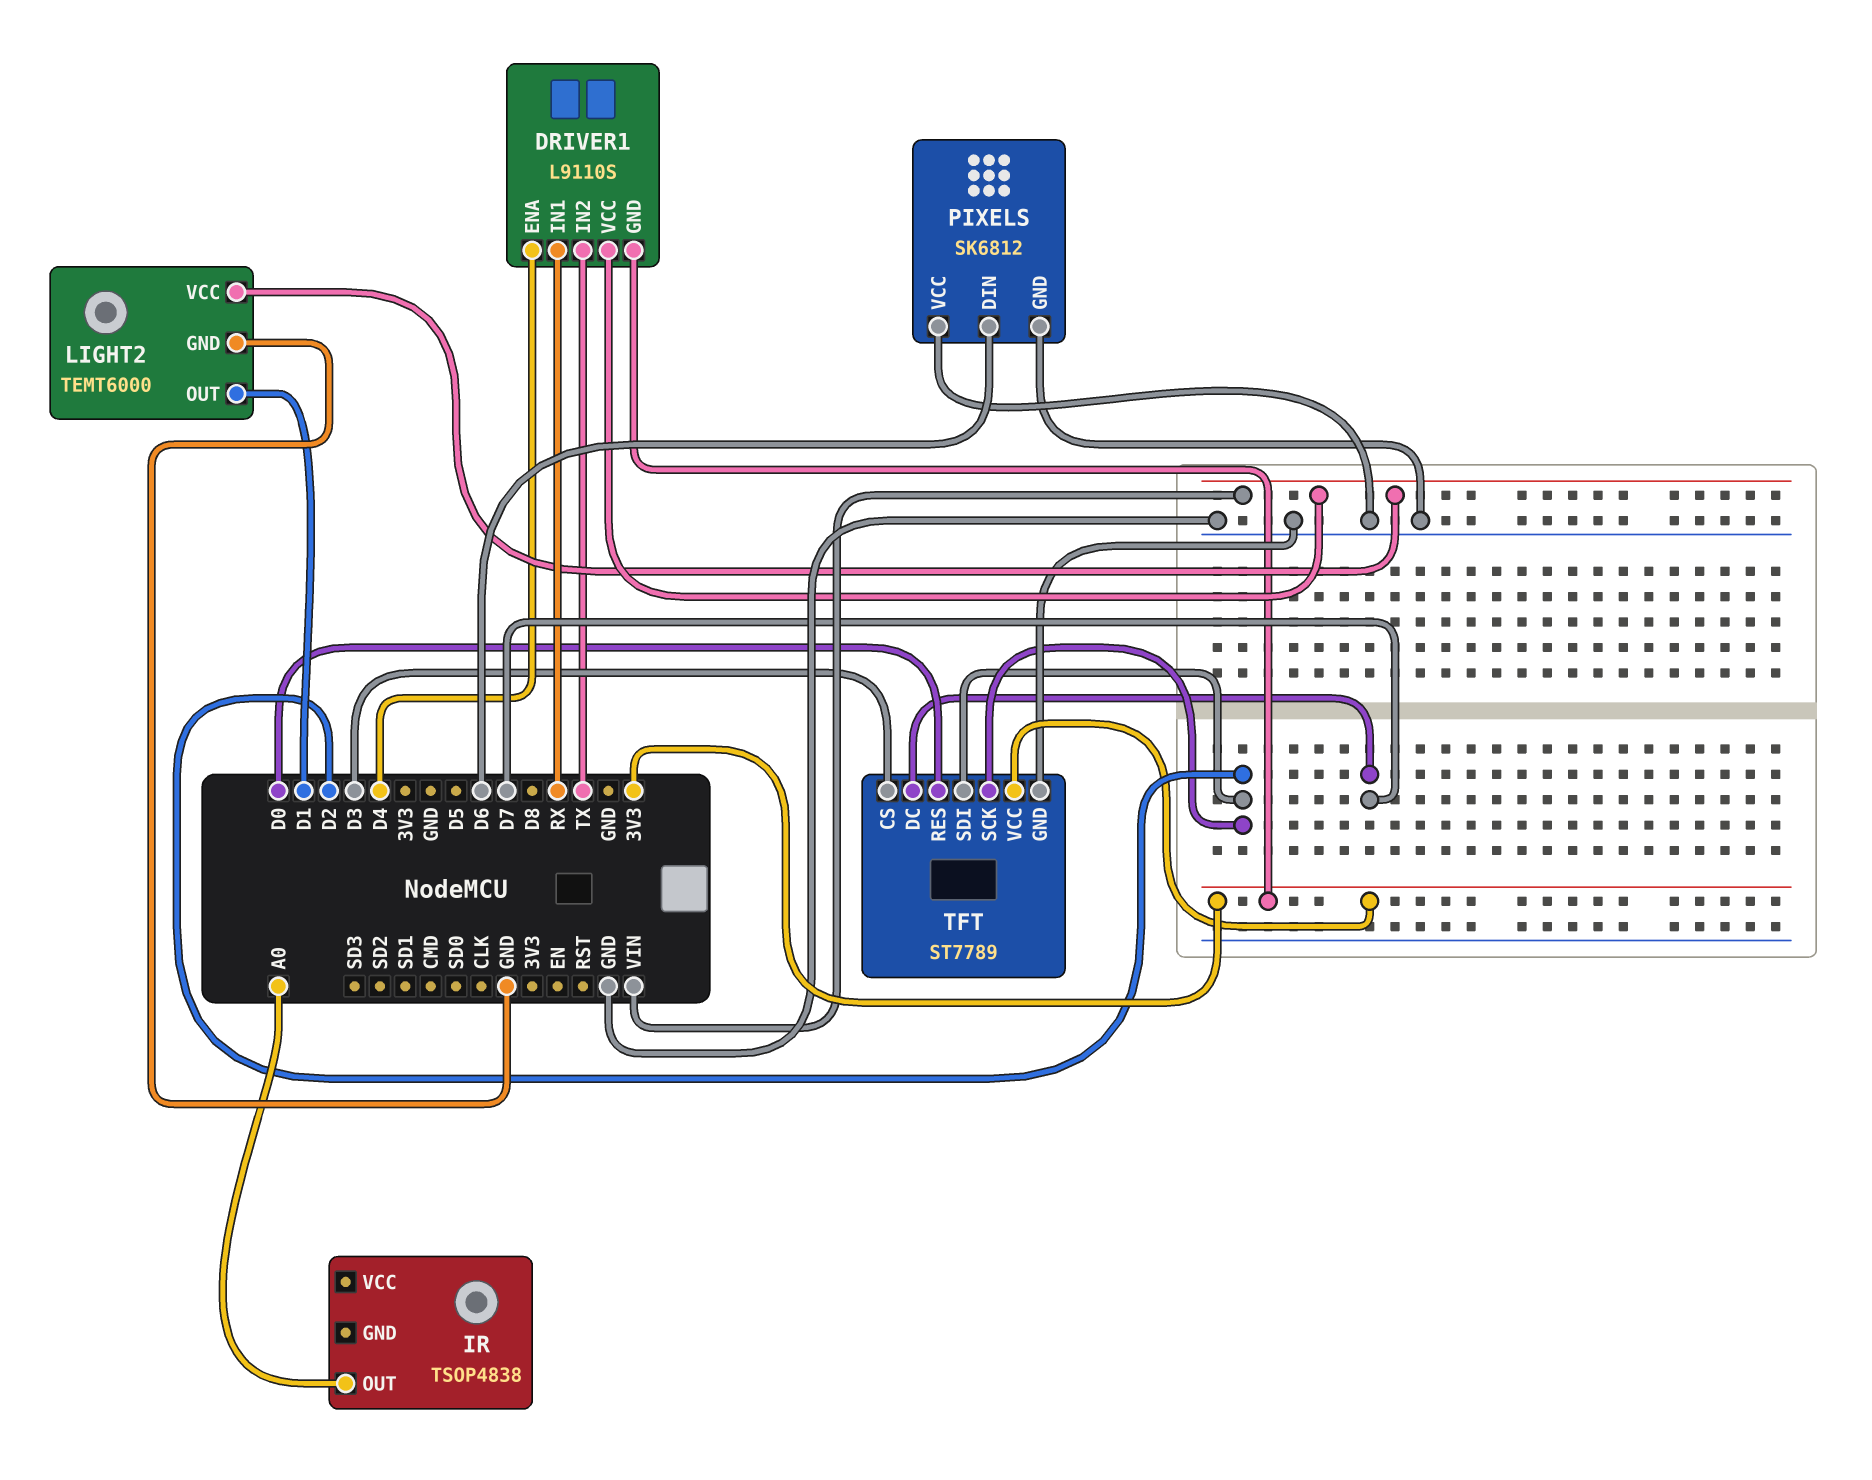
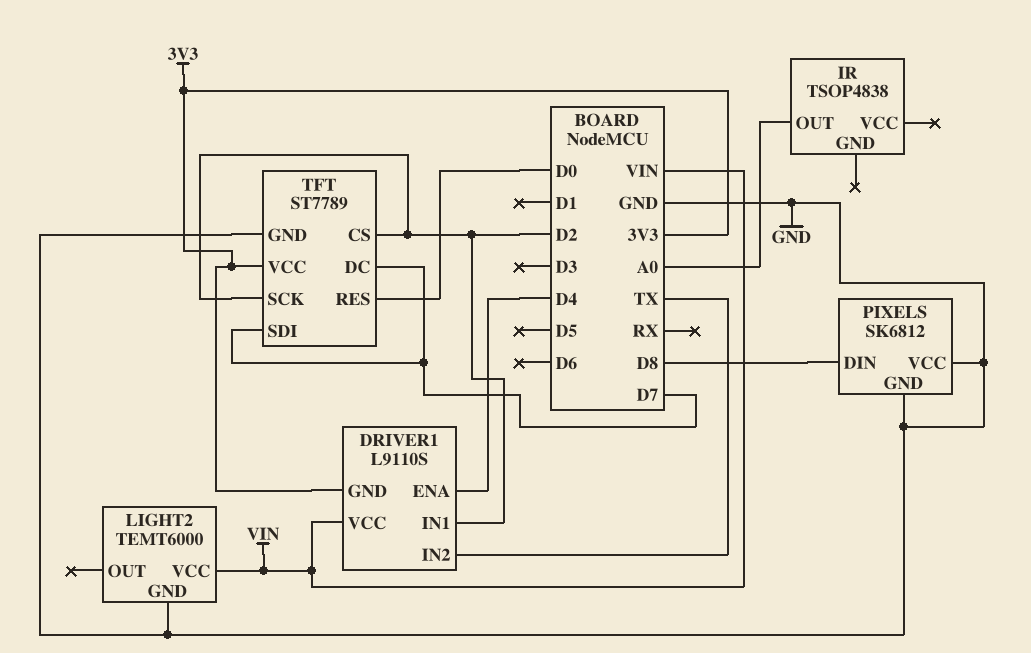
DRIVER1 pin IN1: RX -> D2
LIGHT2 pin OUT: D1 -> none
PIXELS pin DIN: D6 -> D8
TFT pin CS: D3 -> D2
TFT pin SDI: D2 -> D7

